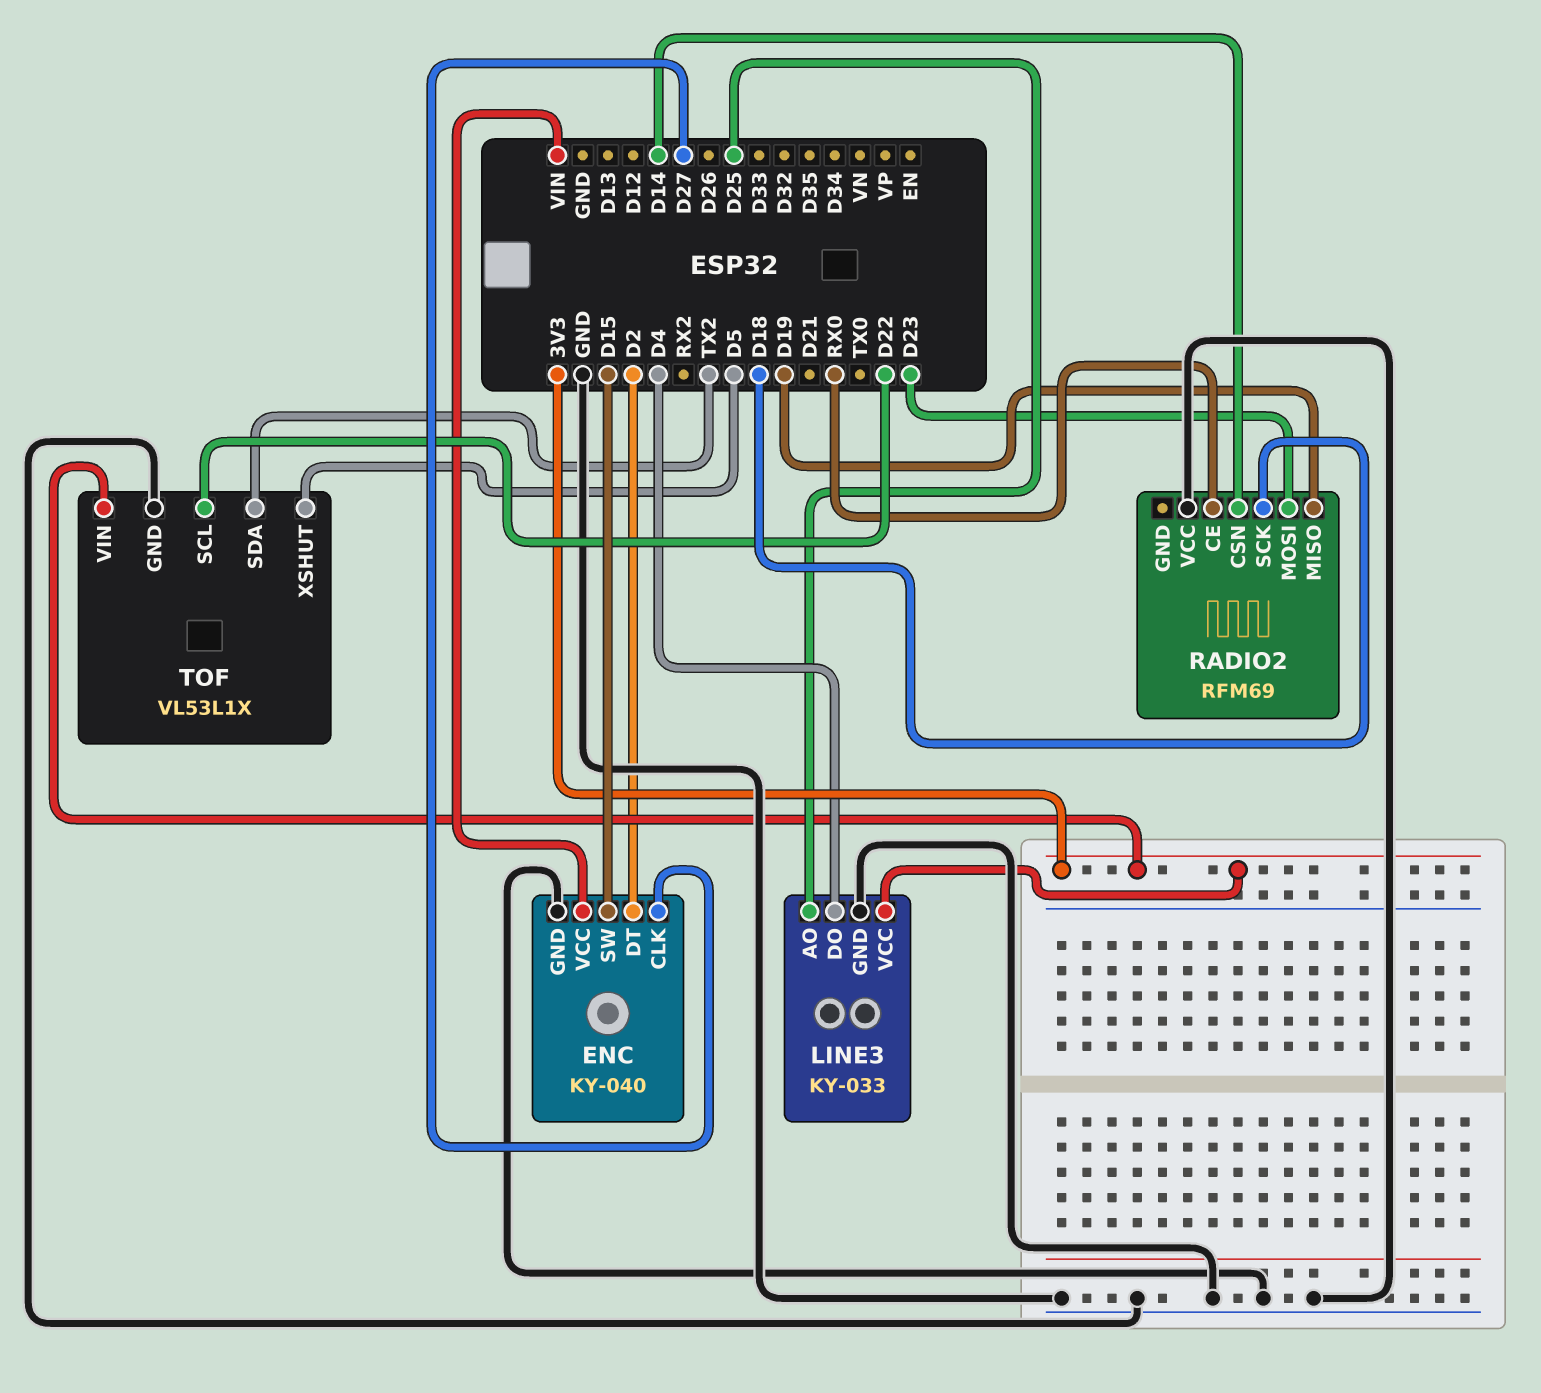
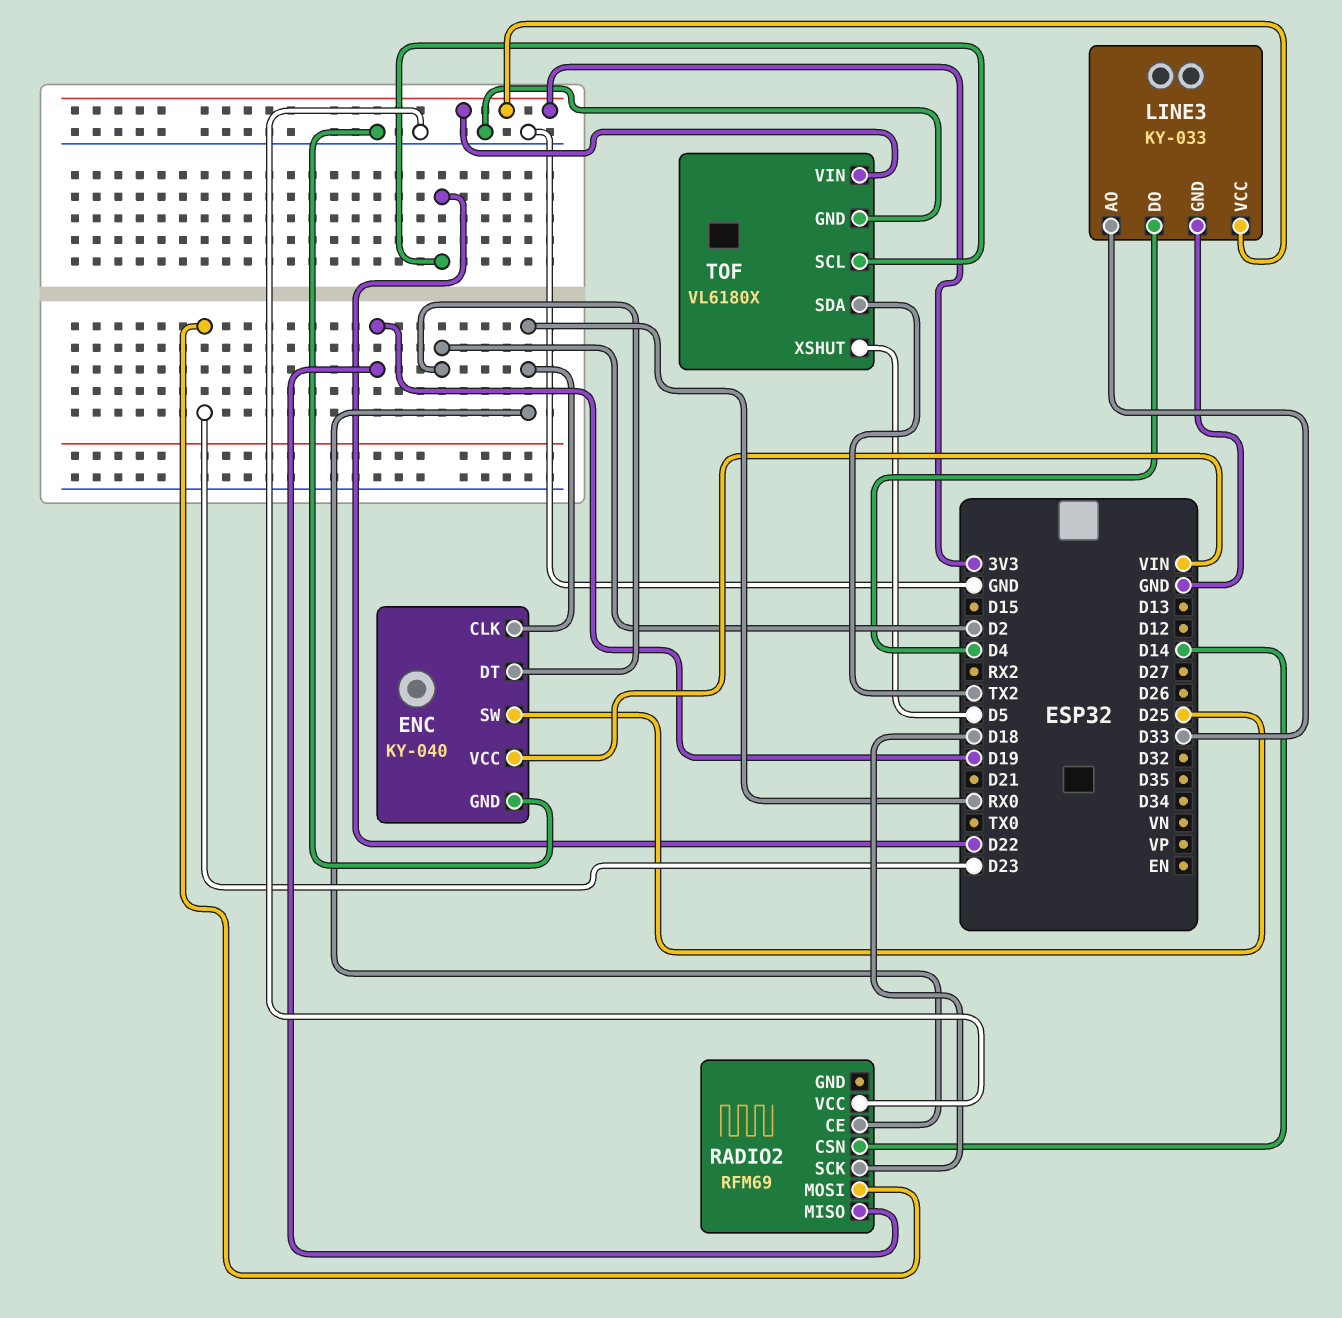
ENC pin CLK: D27 -> RX0
ENC pin SW: D15 -> D25
LINE3 pin AO: D25 -> D33
TOF: VL53L1X -> VL6180X

